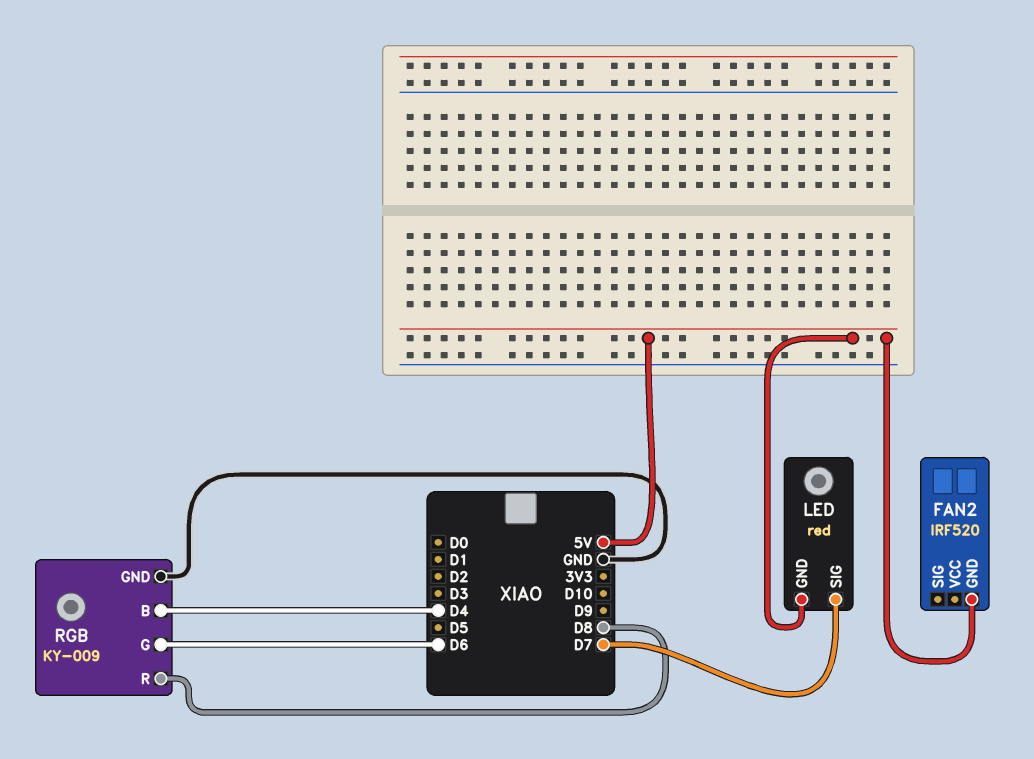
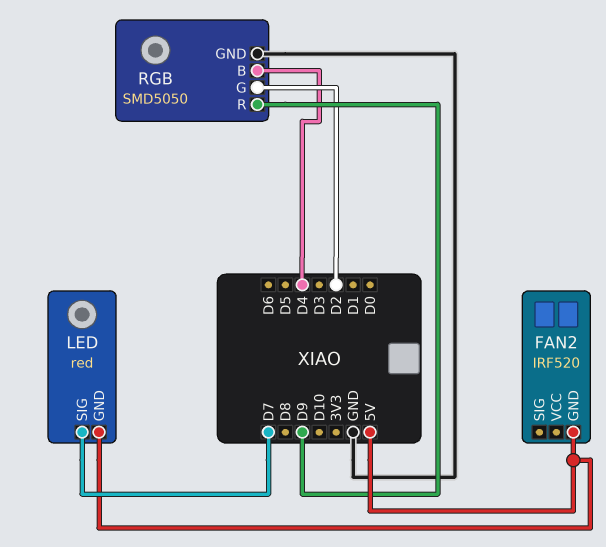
RGB: KY-009 -> SMD5050
RGB pin G: D6 -> D2
RGB pin R: D8 -> D9

